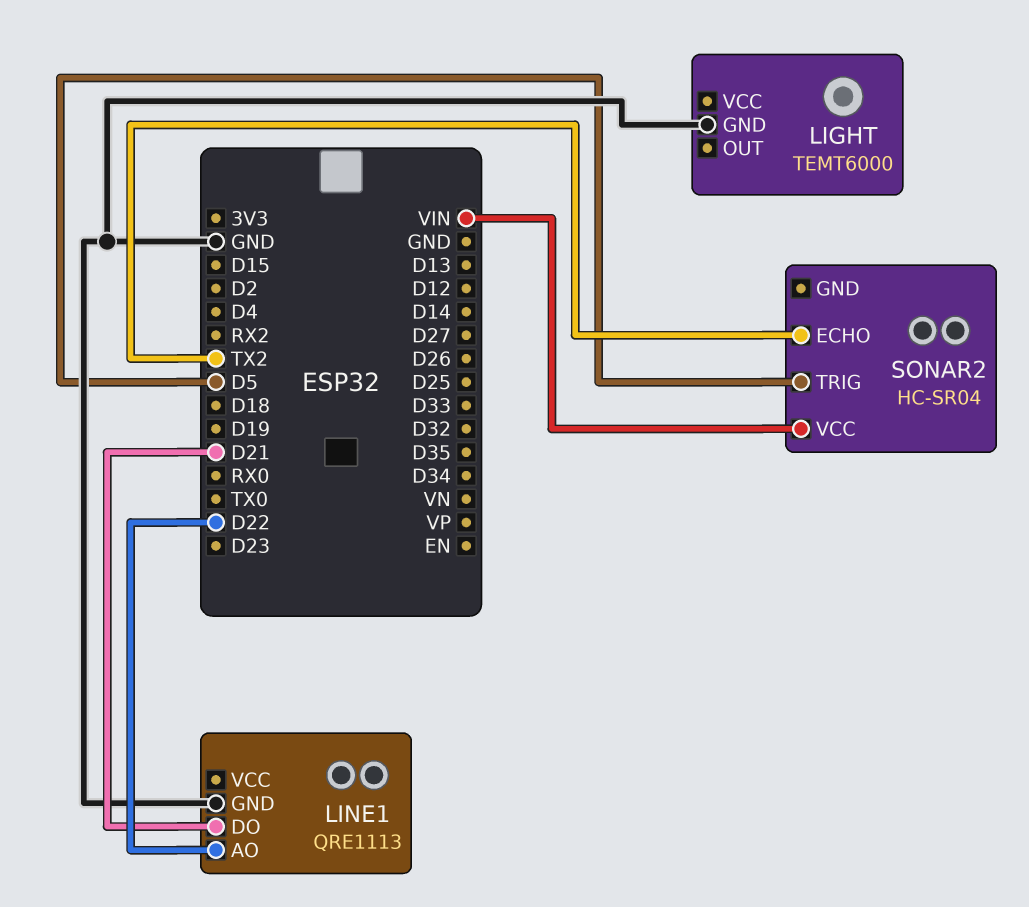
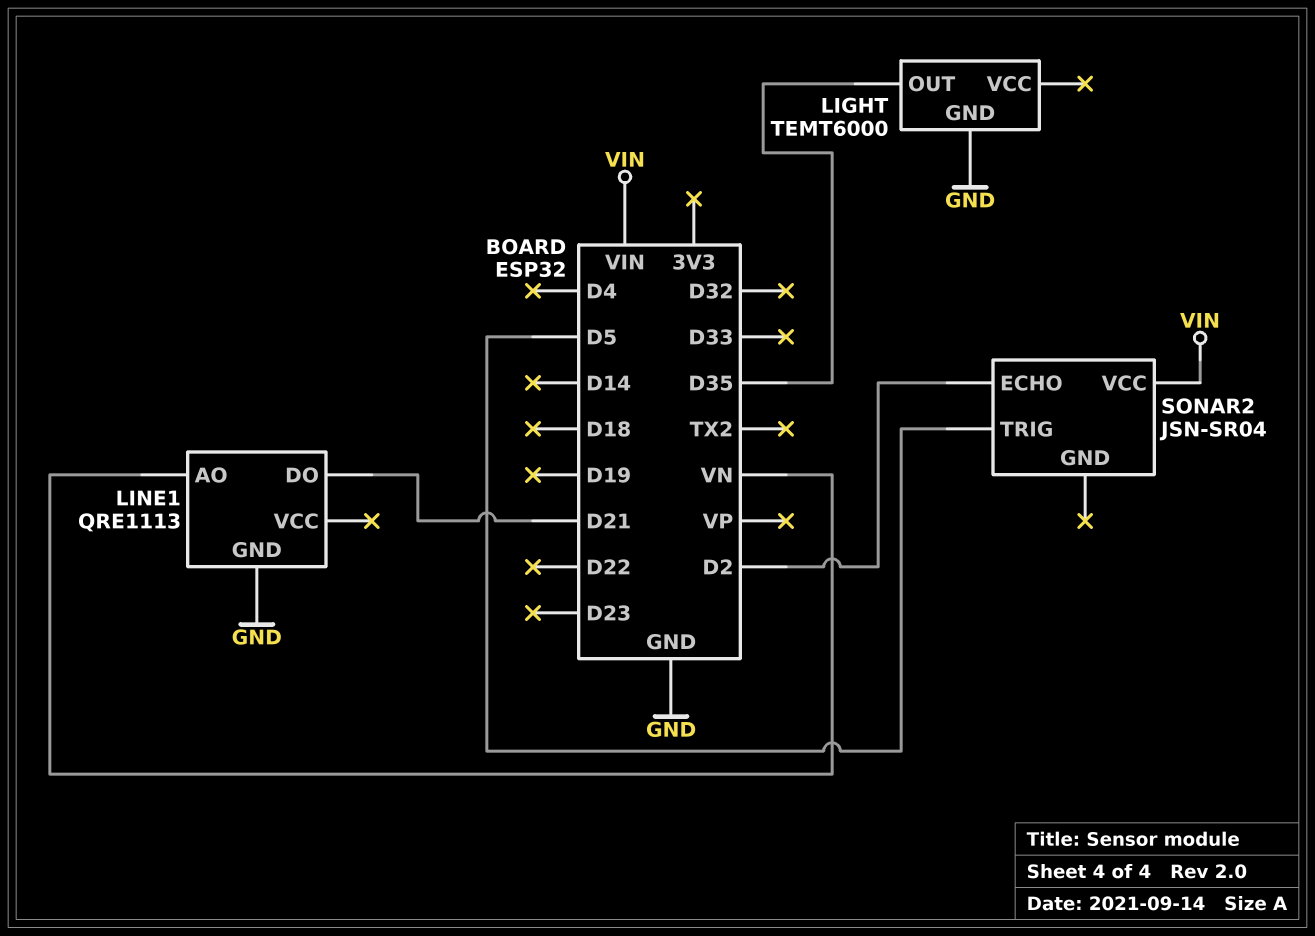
LIGHT pin OUT: none -> D35
LINE1 pin AO: D22 -> VN
SONAR2: HC-SR04 -> JSN-SR04
SONAR2 pin ECHO: TX2 -> D2

